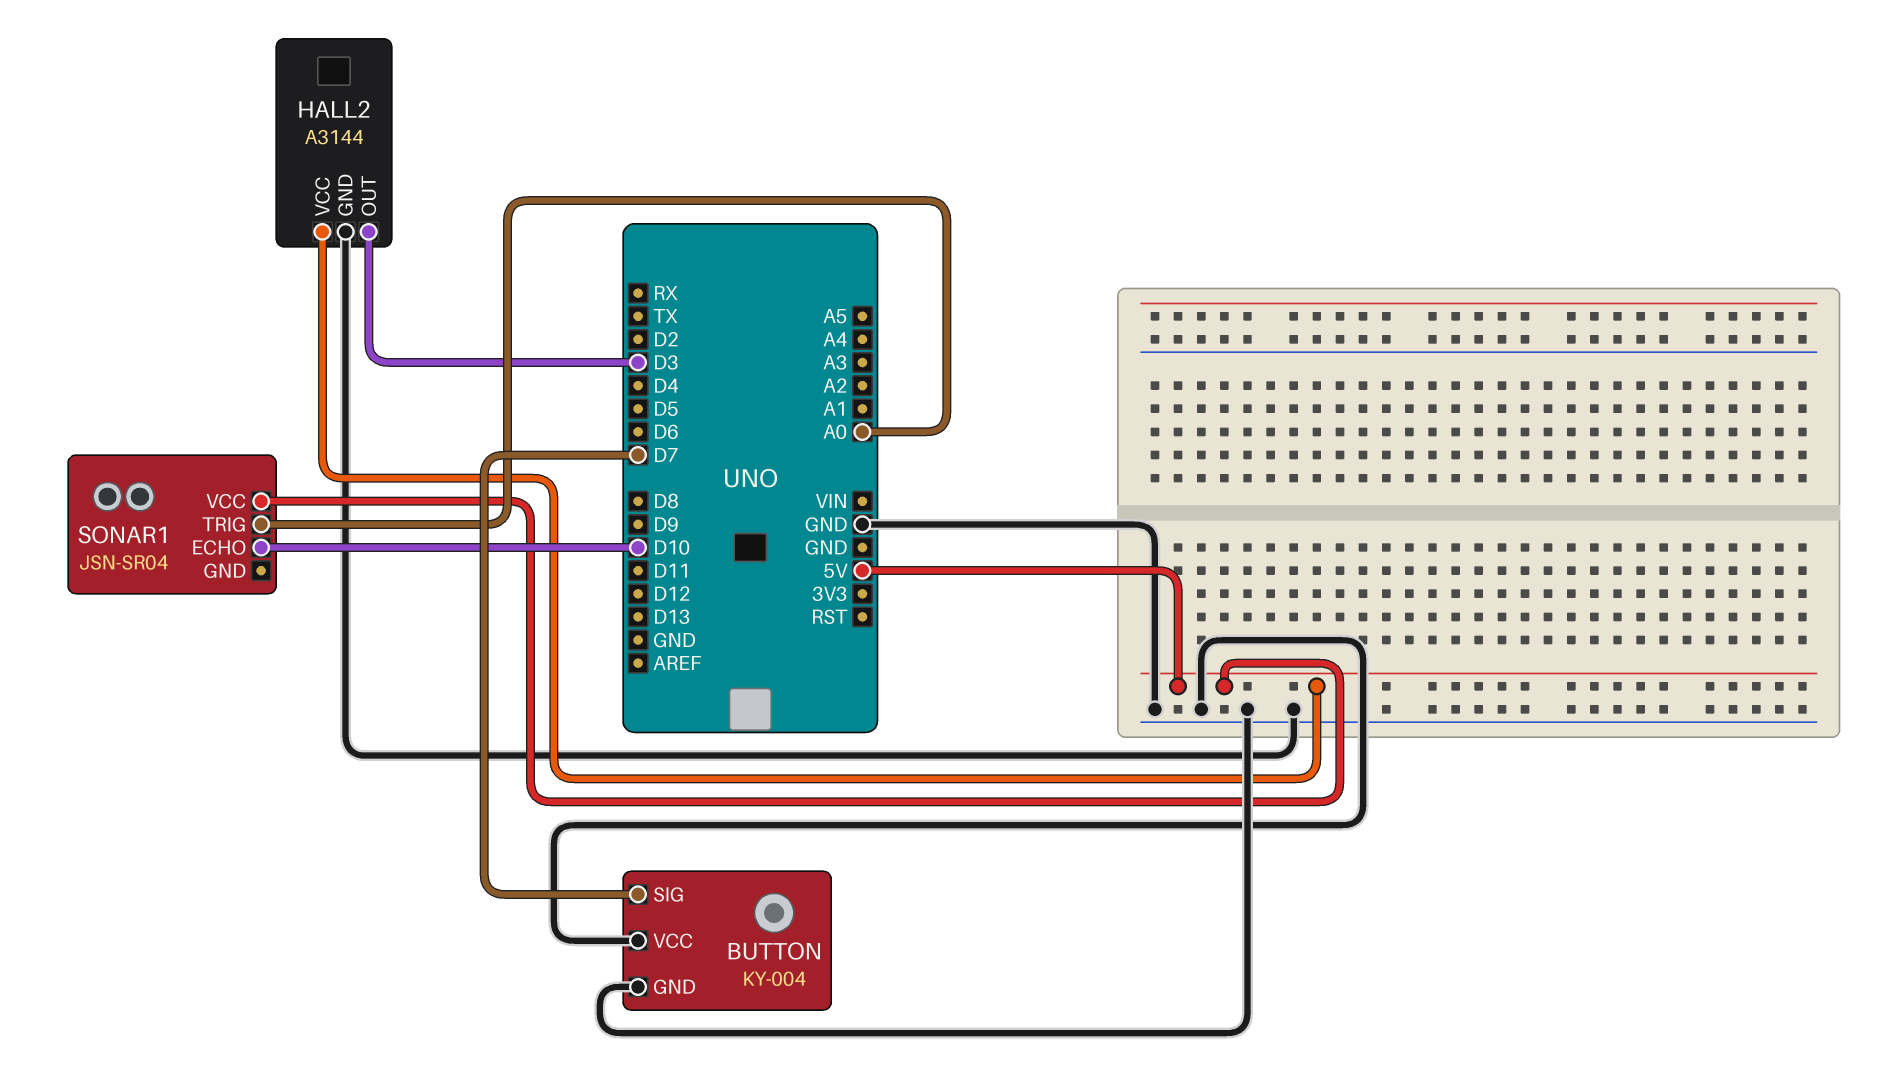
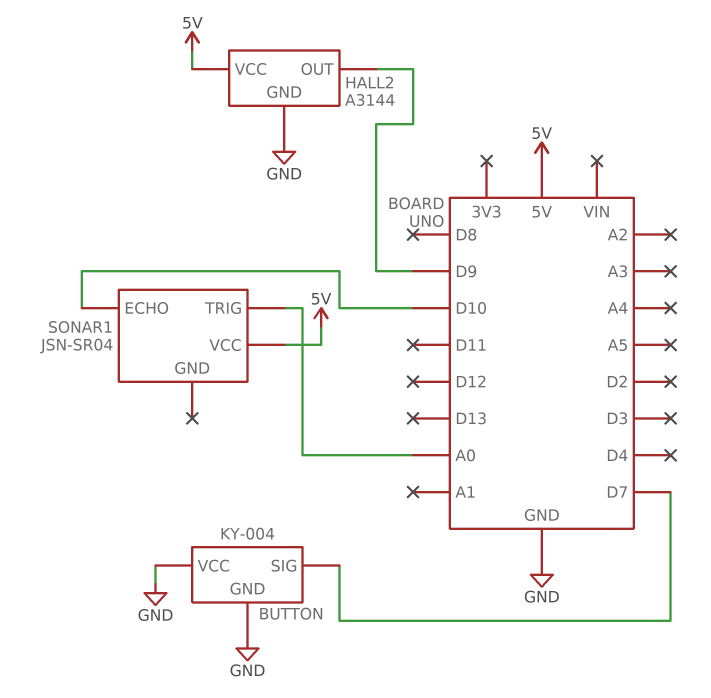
HALL2 pin OUT: D3 -> D9

